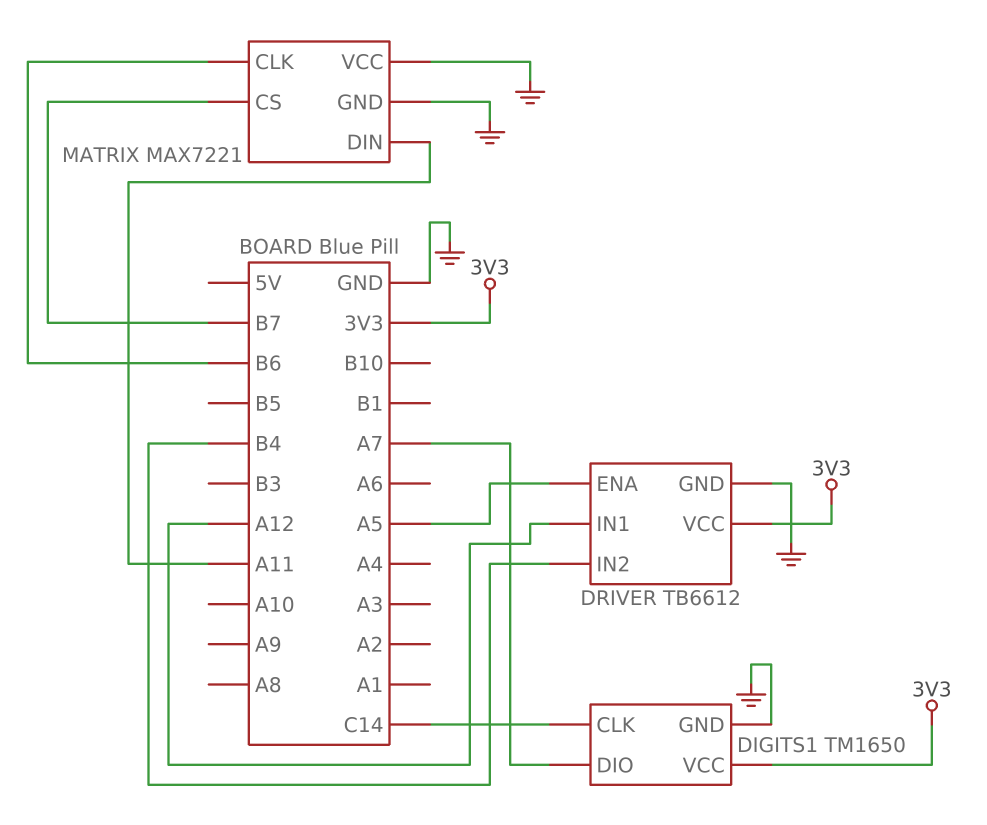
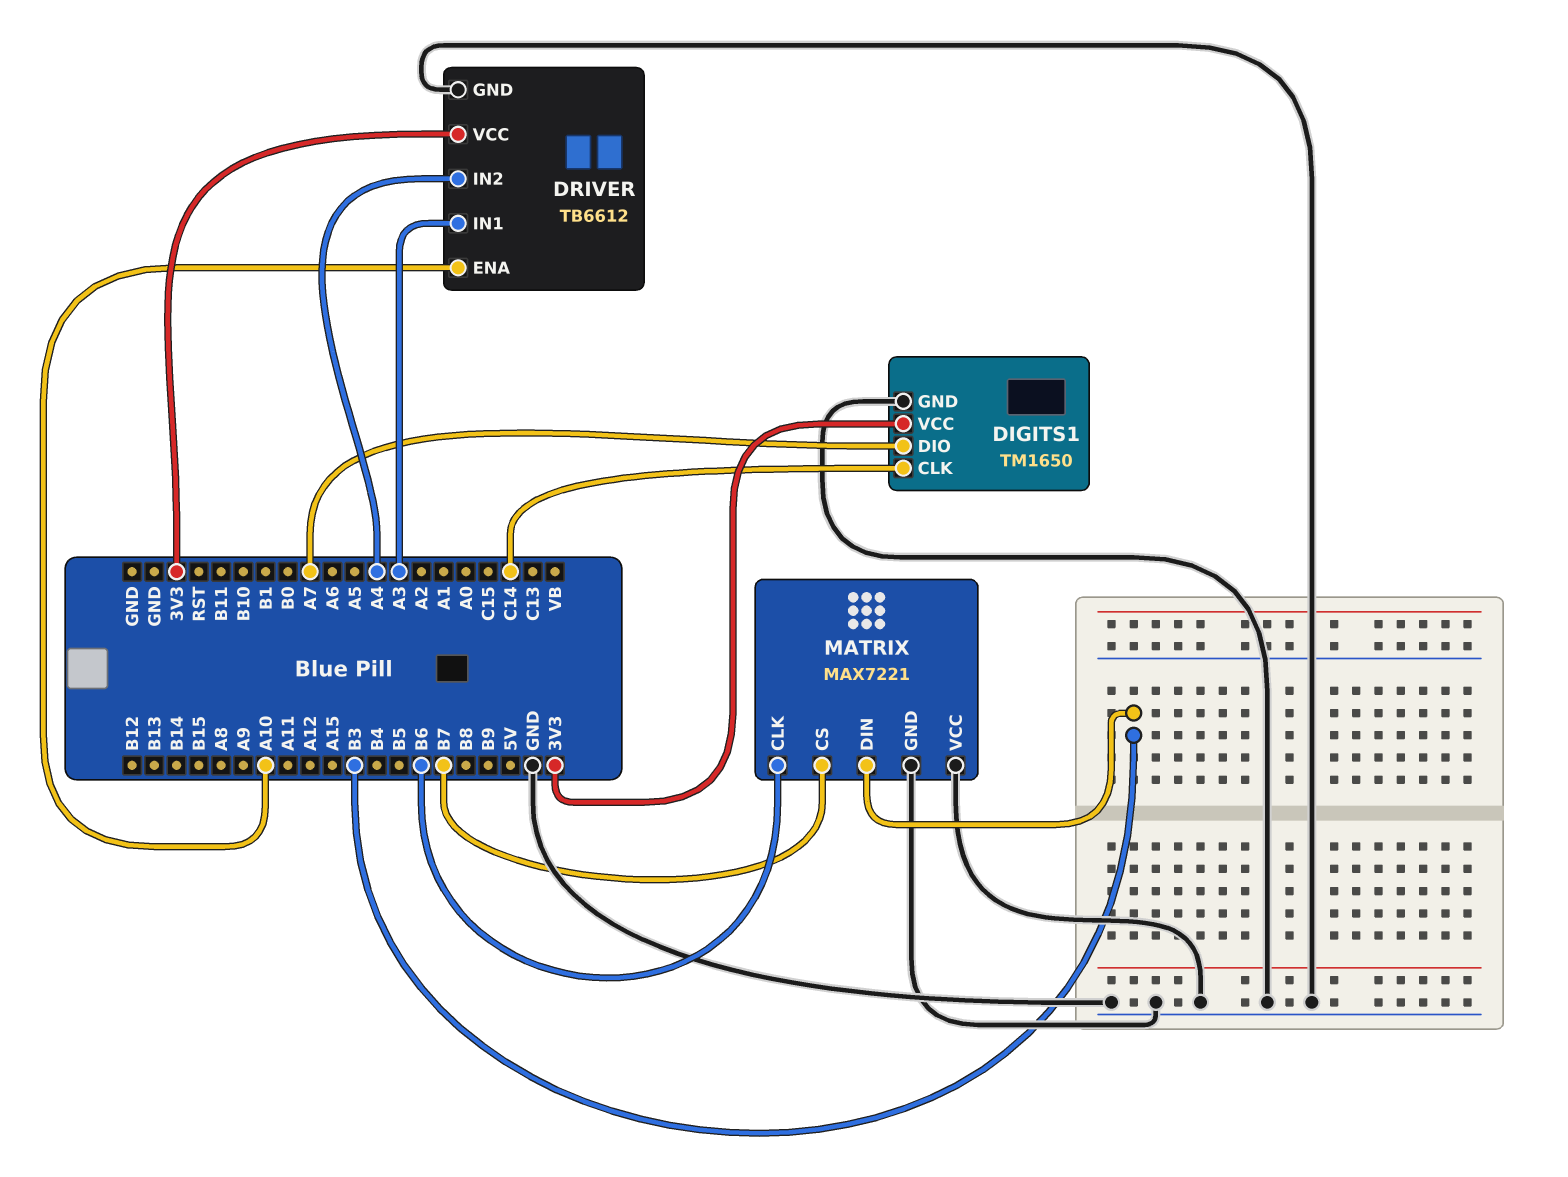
DRIVER pin ENA: A5 -> A10
DRIVER pin IN1: A12 -> A3
DRIVER pin IN2: B4 -> A4
MATRIX pin DIN: A11 -> B3

